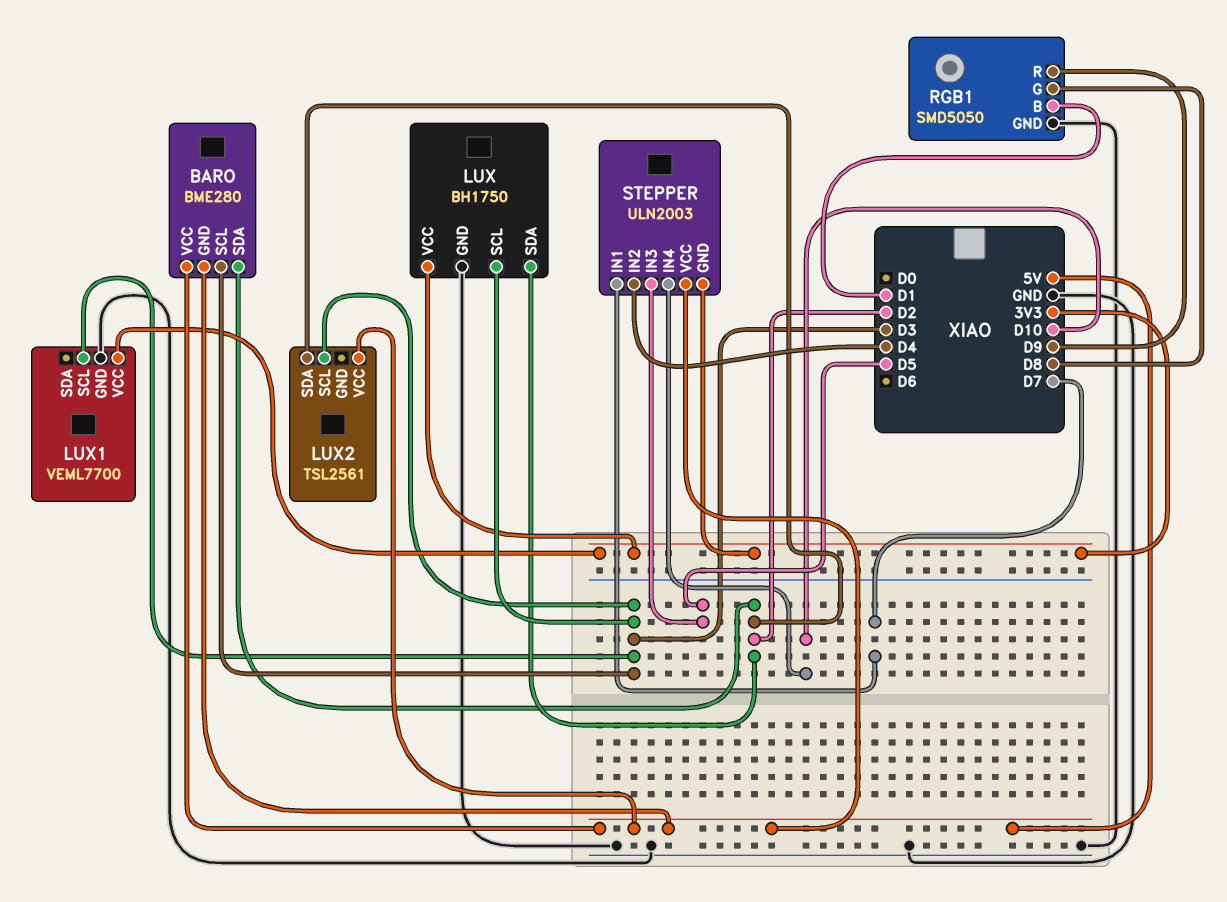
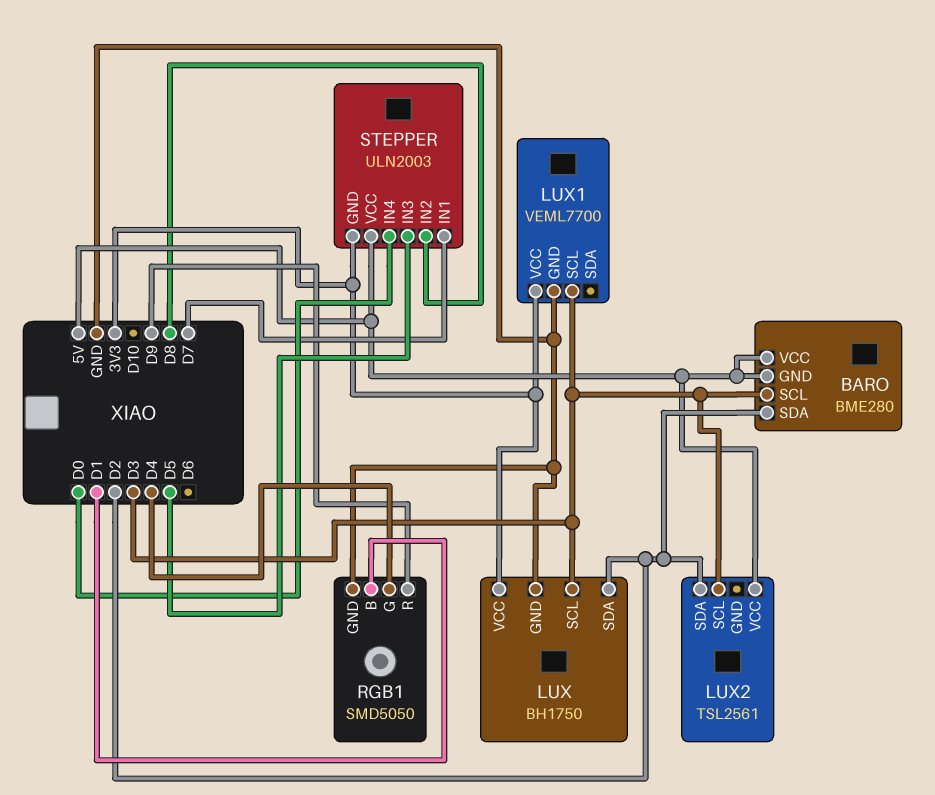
RGB1 pin G: D8 -> D4
STEPPER pin IN2: D4 -> D8
STEPPER pin IN4: D10 -> D0

